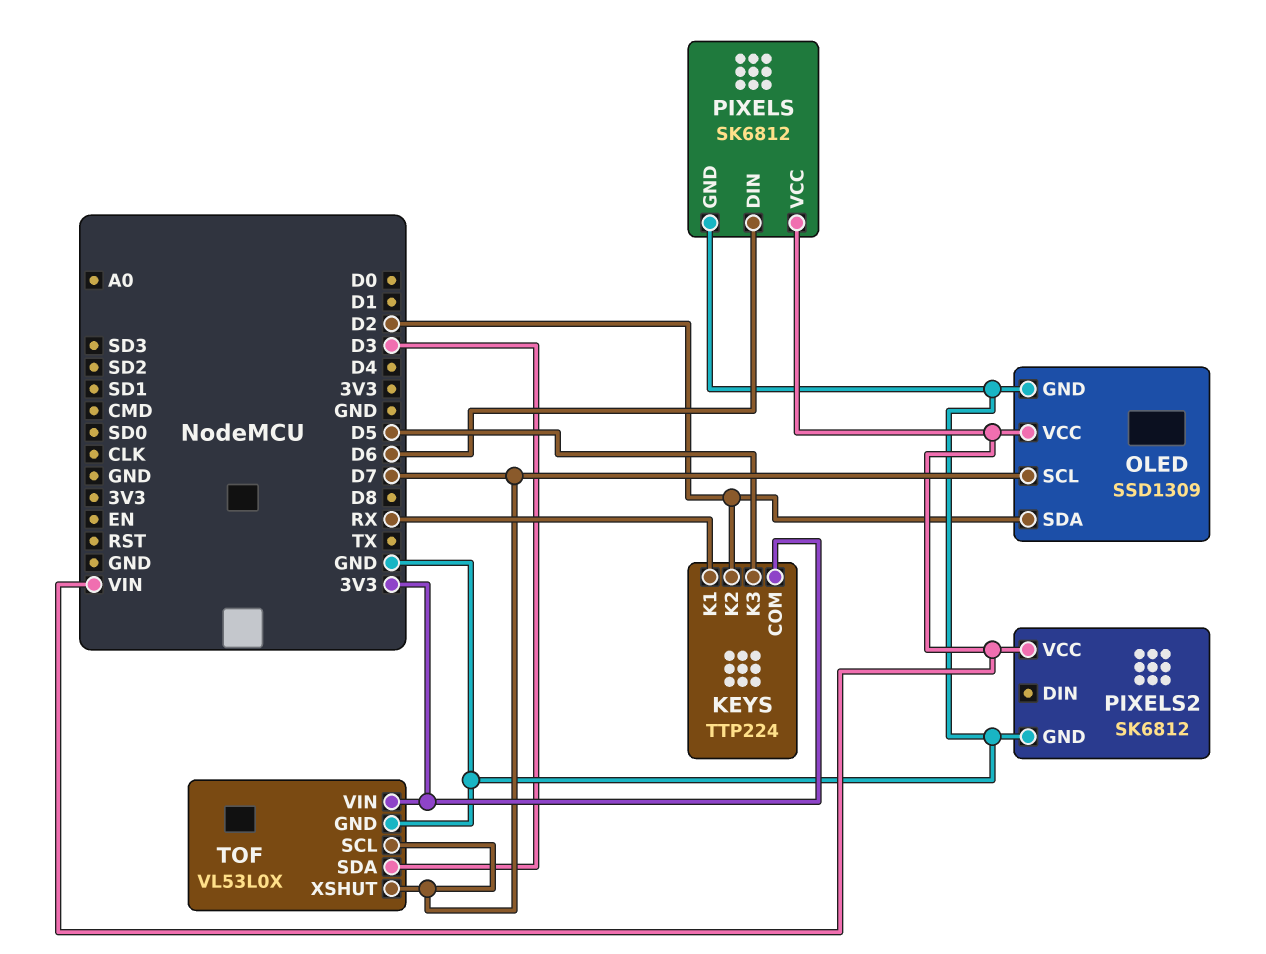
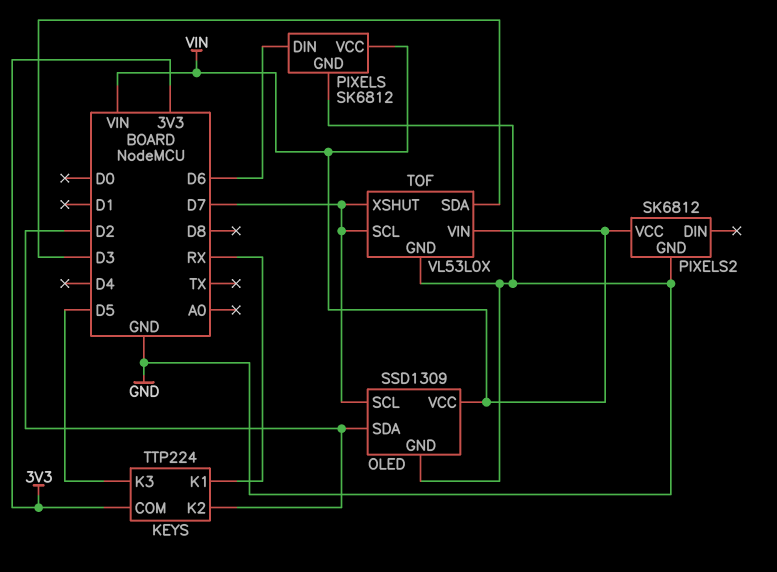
TOF pin VIN: 3V3 -> VIN

